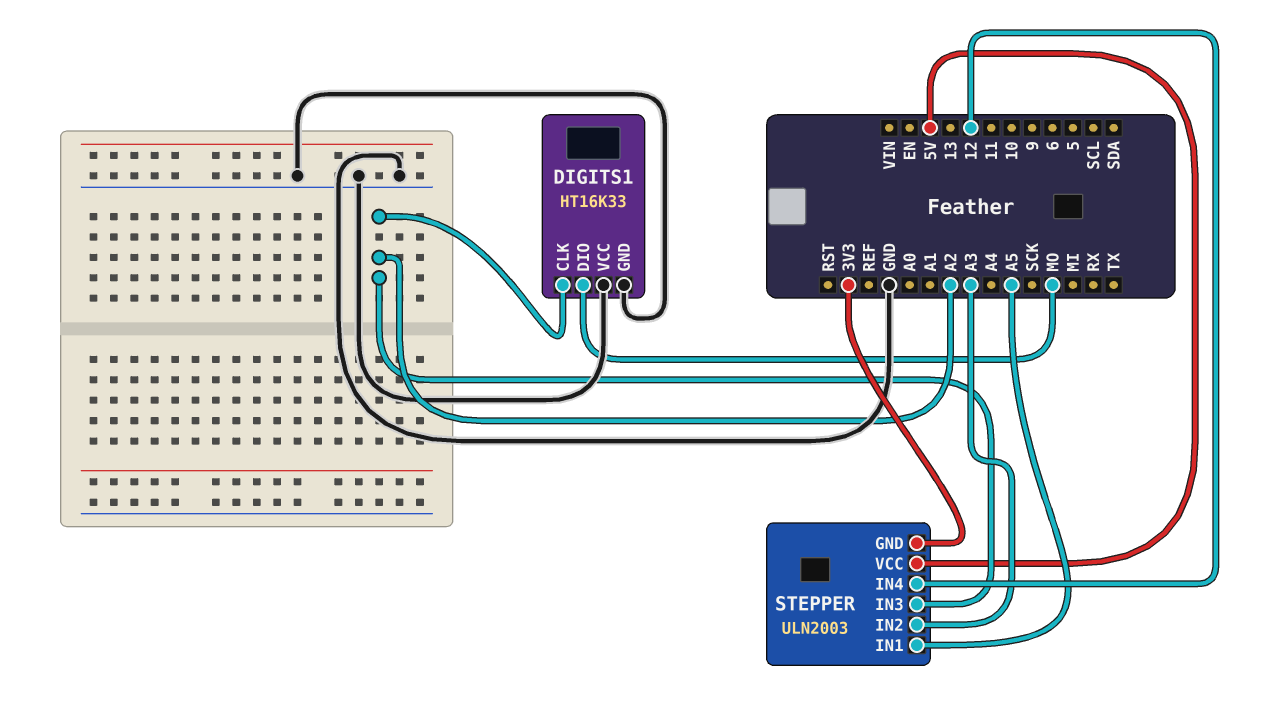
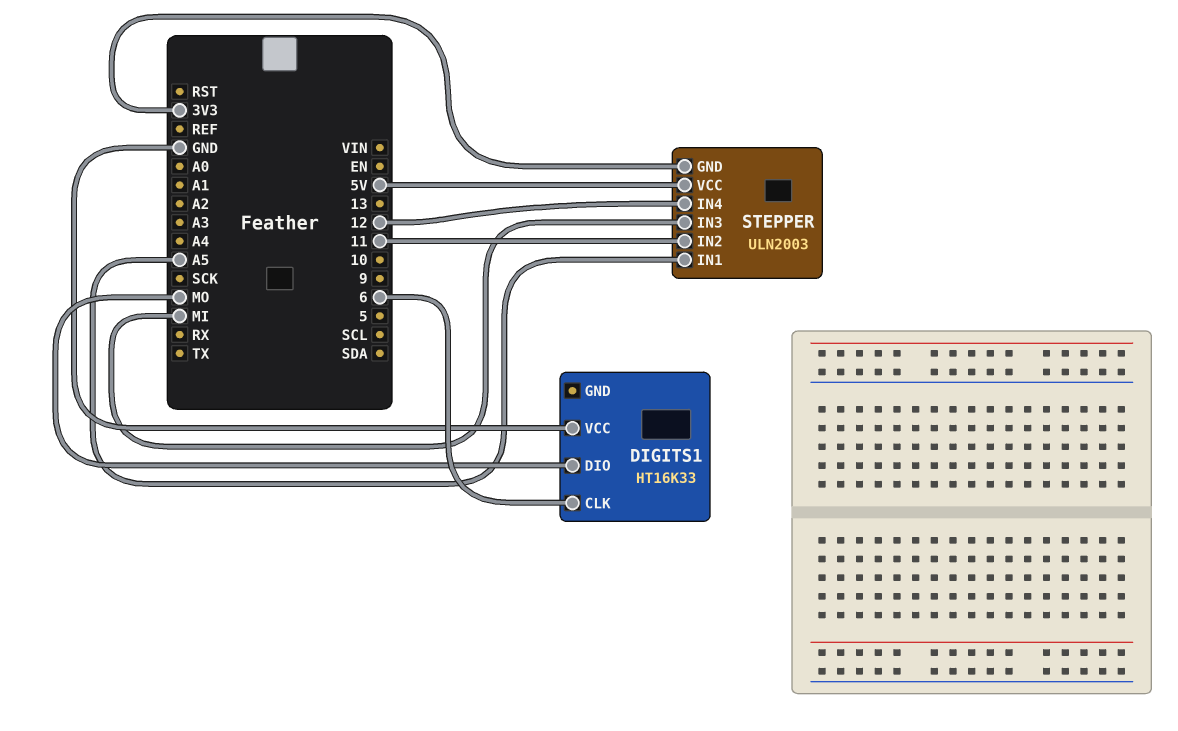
DIGITS1 pin CLK: A2 -> 6
DIGITS1 pin GND: GND -> none
STEPPER pin IN2: A3 -> 11
STEPPER pin IN3: A2 -> MI

